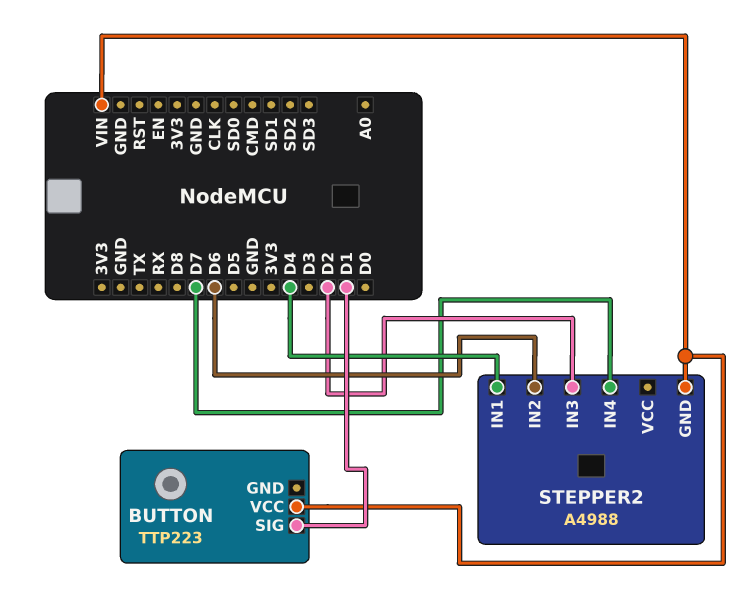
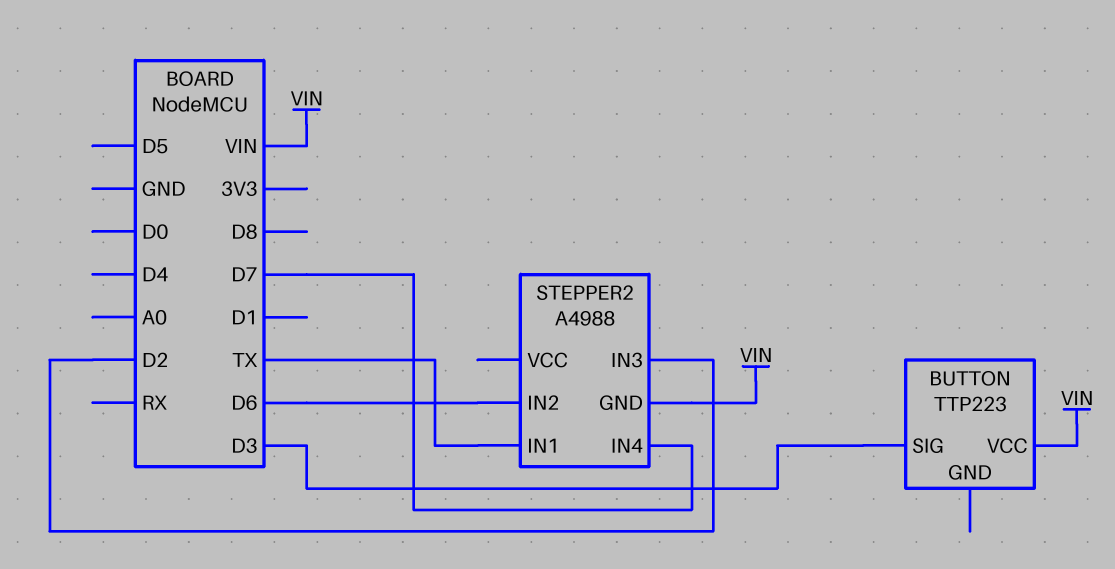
BUTTON pin SIG: D1 -> D3
STEPPER2 pin IN1: D4 -> TX

